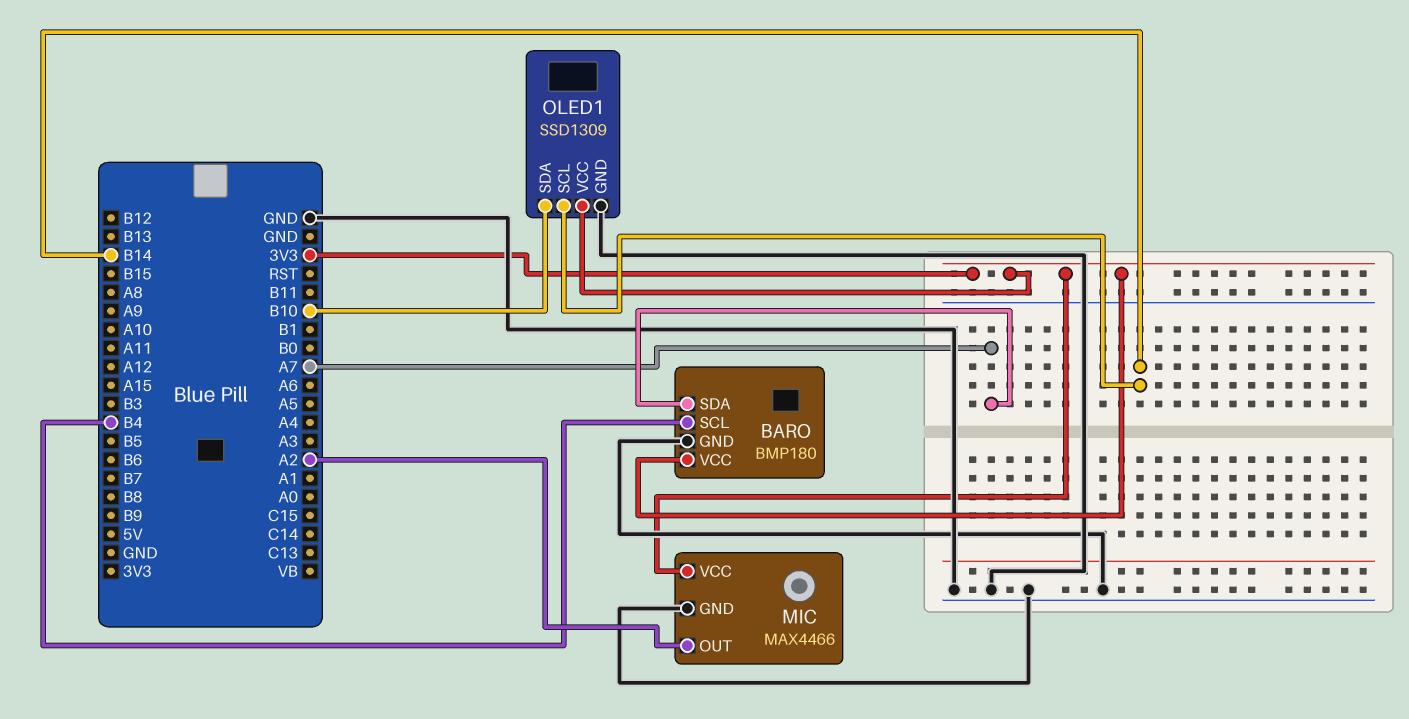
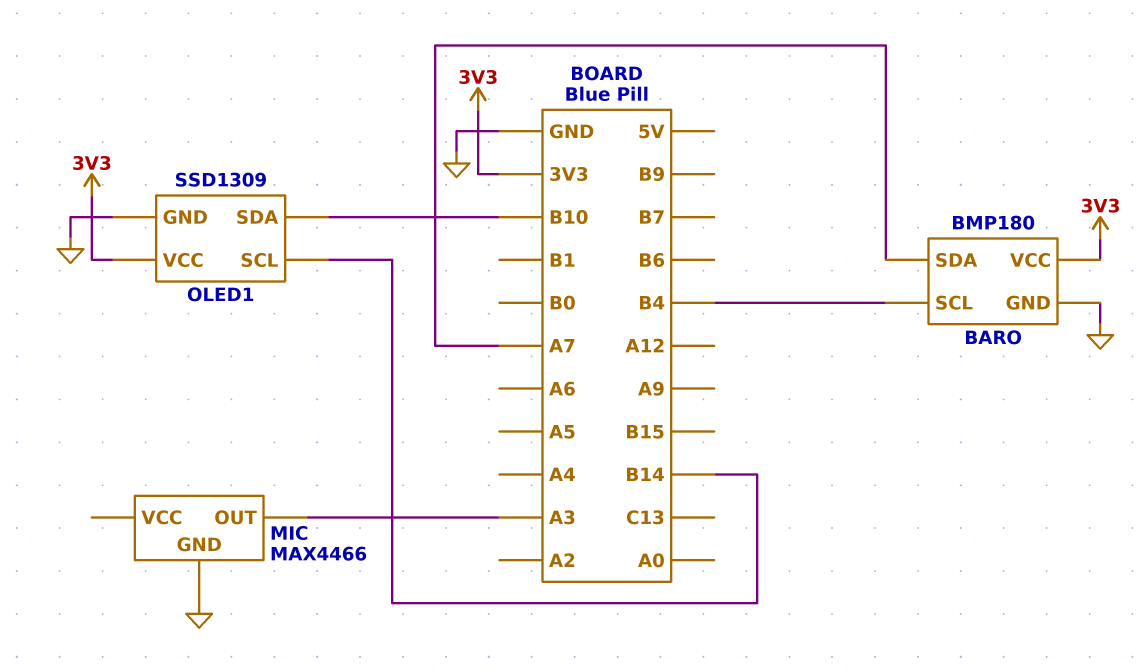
MIC pin OUT: A2 -> A3
MIC pin VCC: 3V3 -> none

